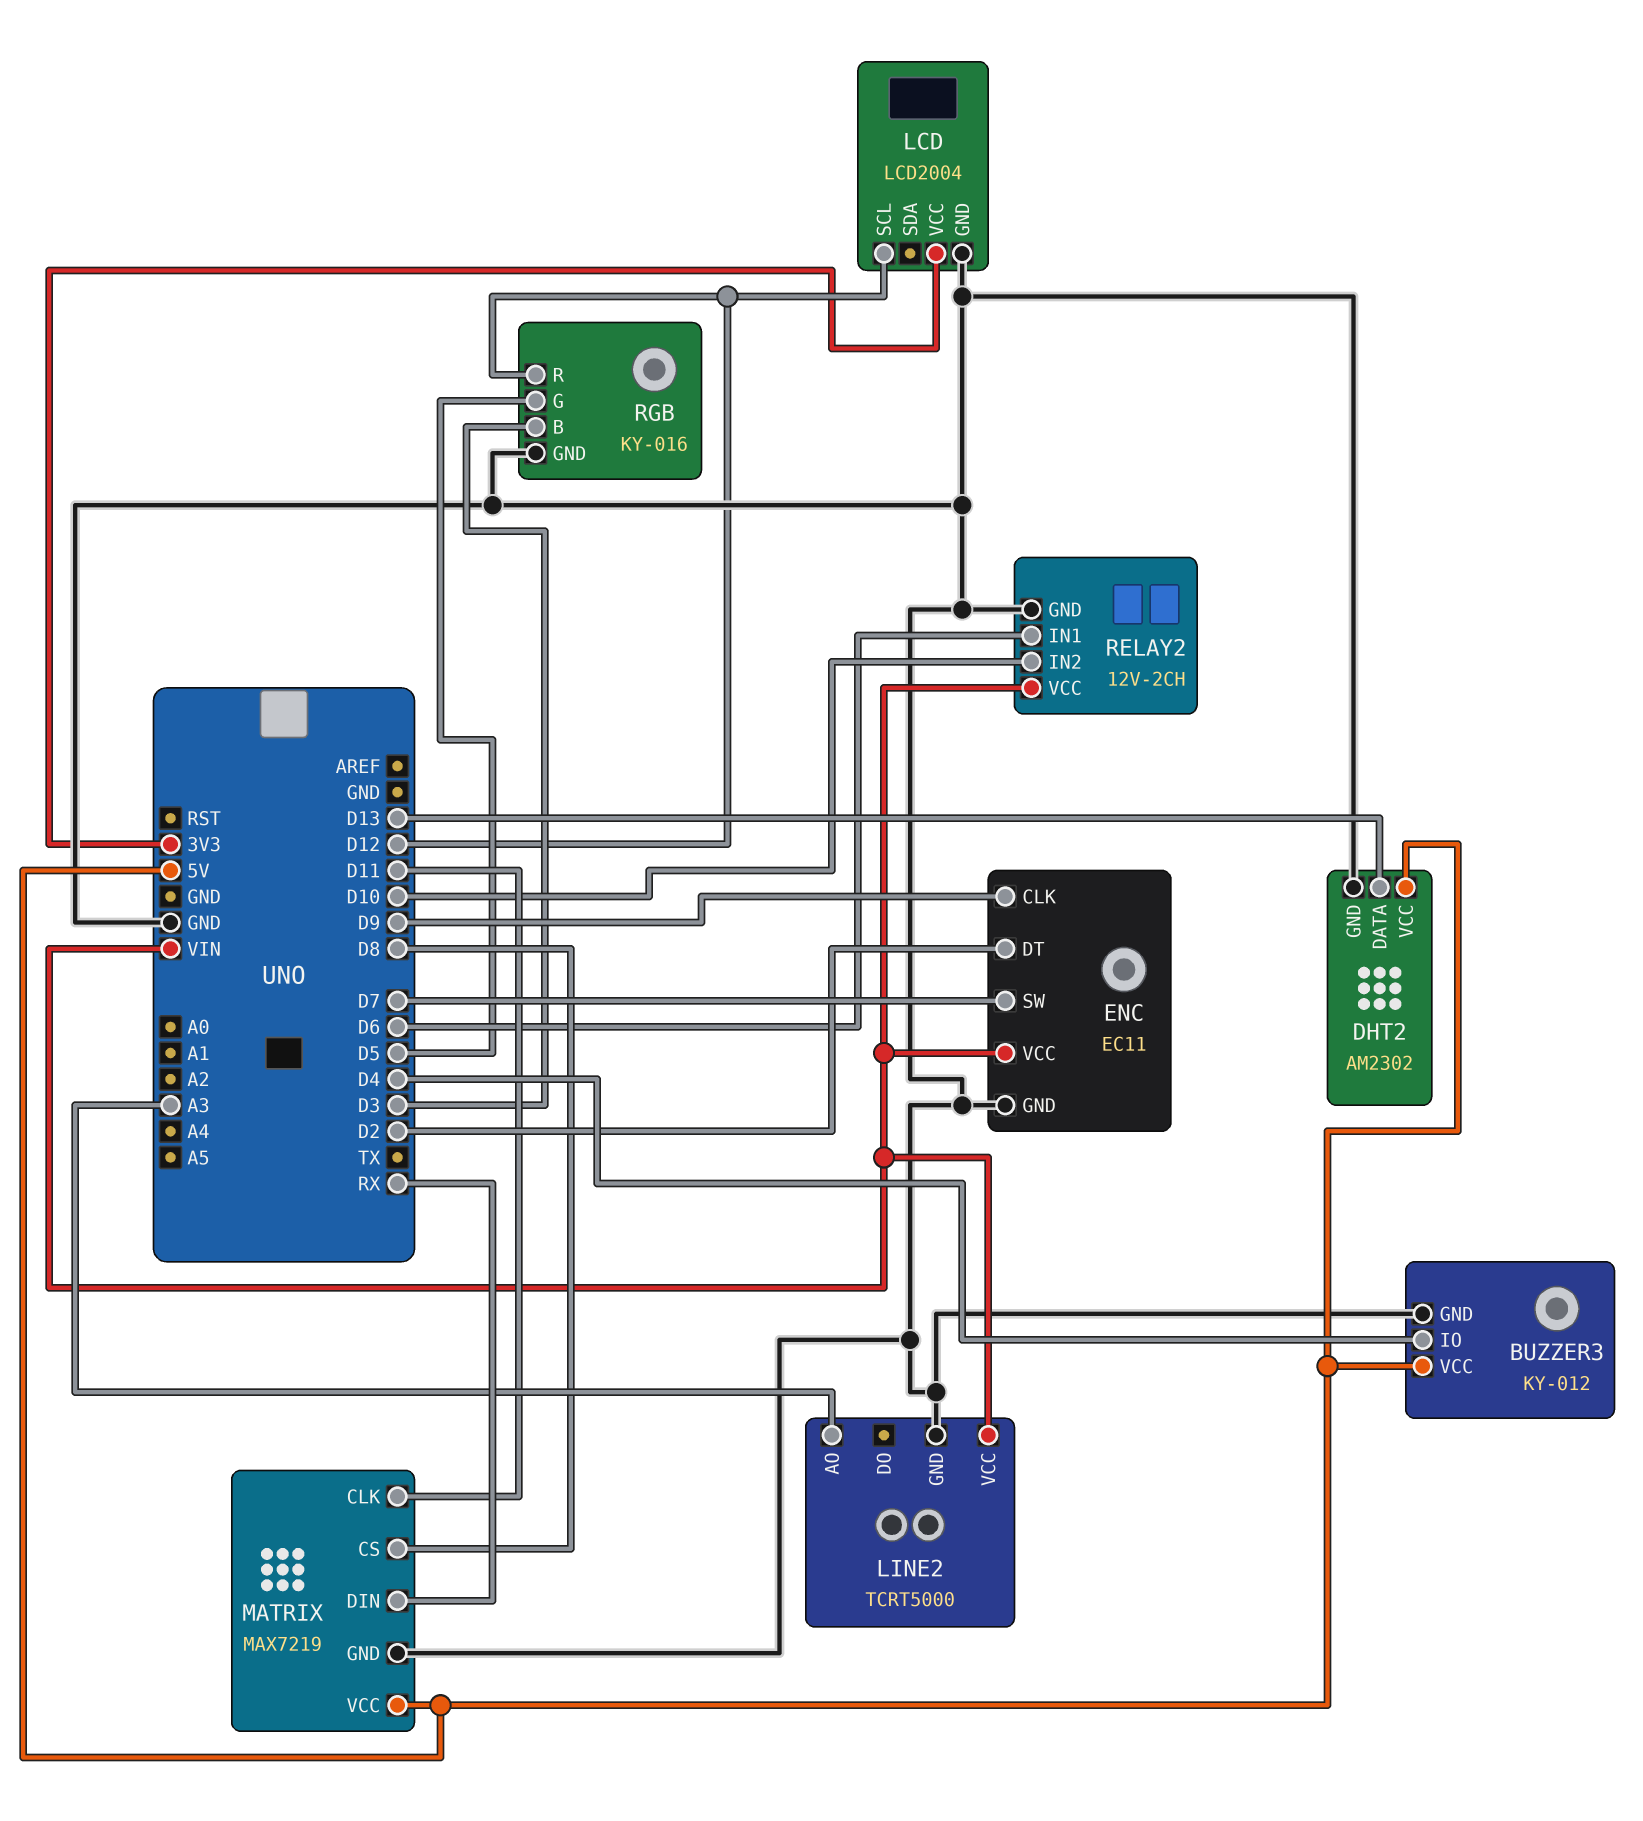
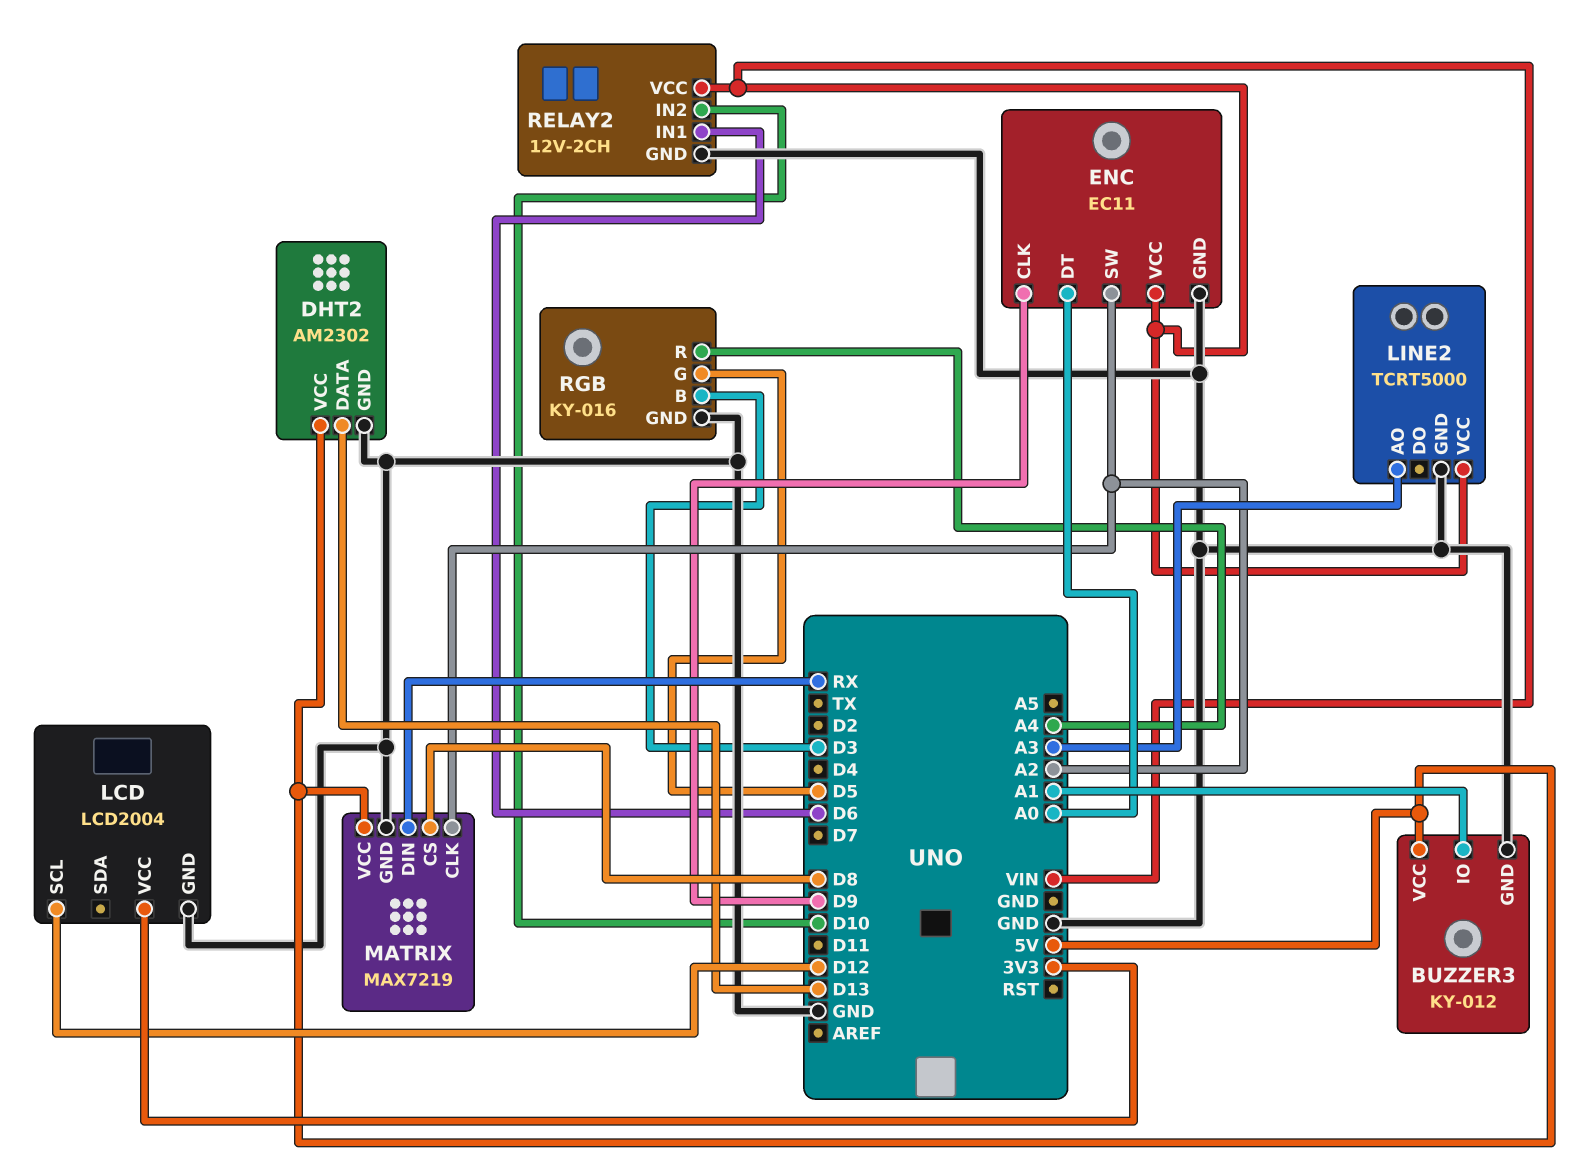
BUZZER3 pin IO: D4 -> A1
ENC pin DT: D2 -> A0
ENC pin SW: D7 -> A2
MATRIX pin CLK: D11 -> A2
RGB pin R: D12 -> A4

